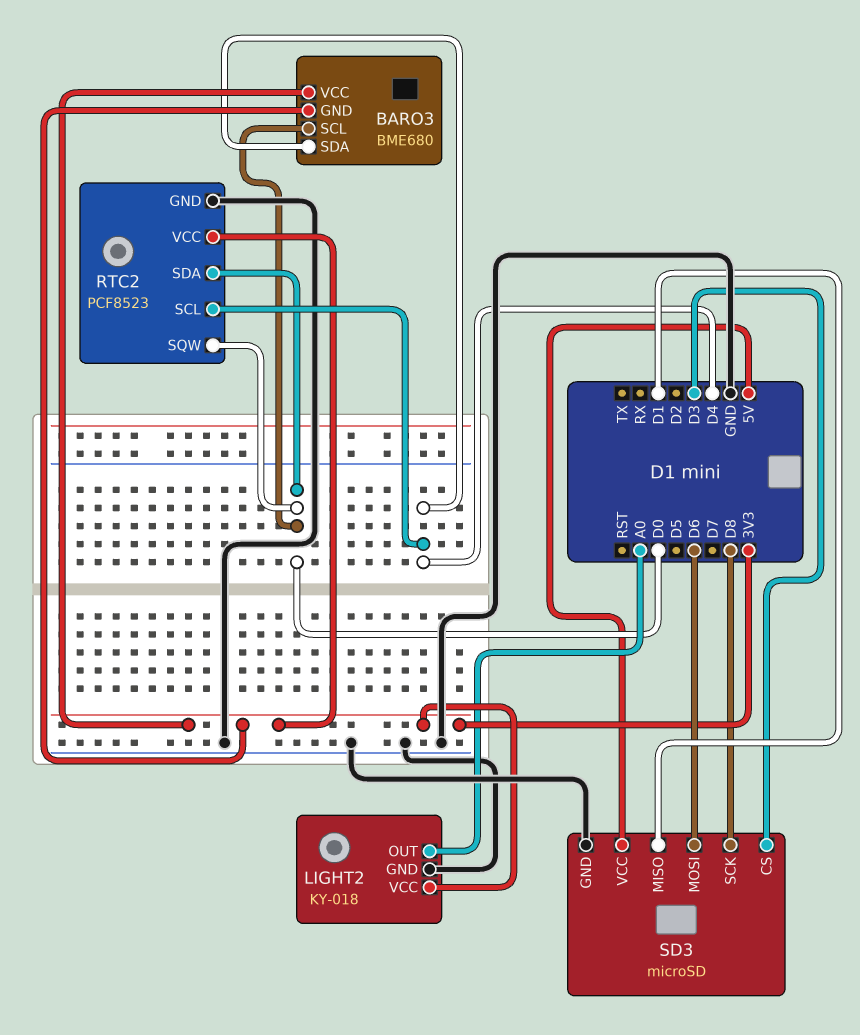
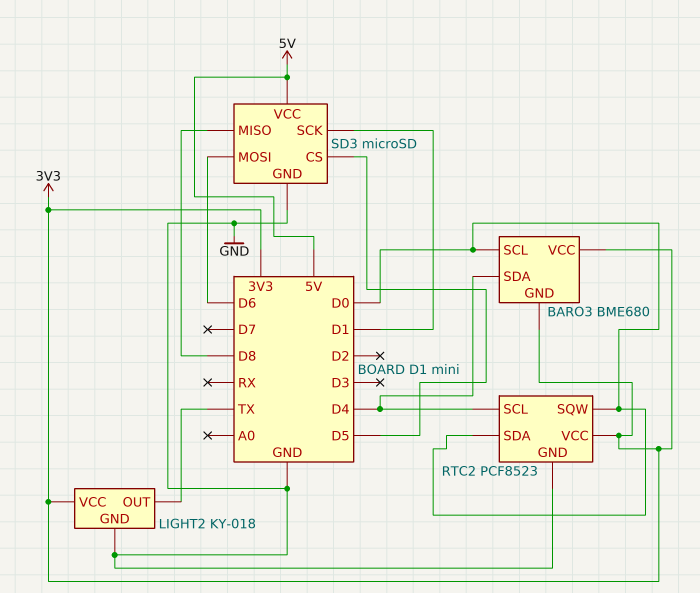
LIGHT2 pin OUT: A0 -> TX
SD3 pin CS: D3 -> D5
SD3 pin MISO: D1 -> D8
SD3 pin SCK: D8 -> D1

